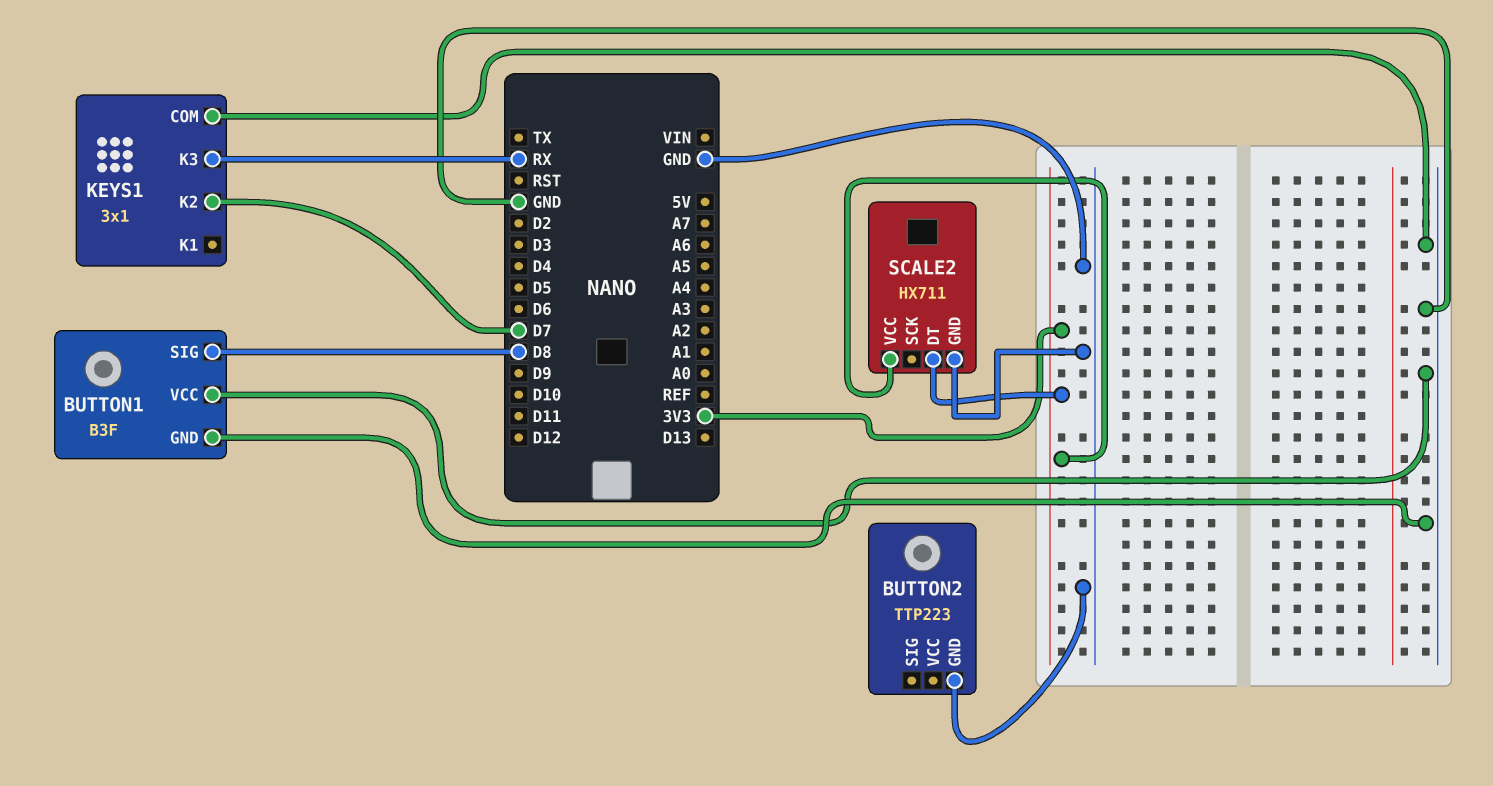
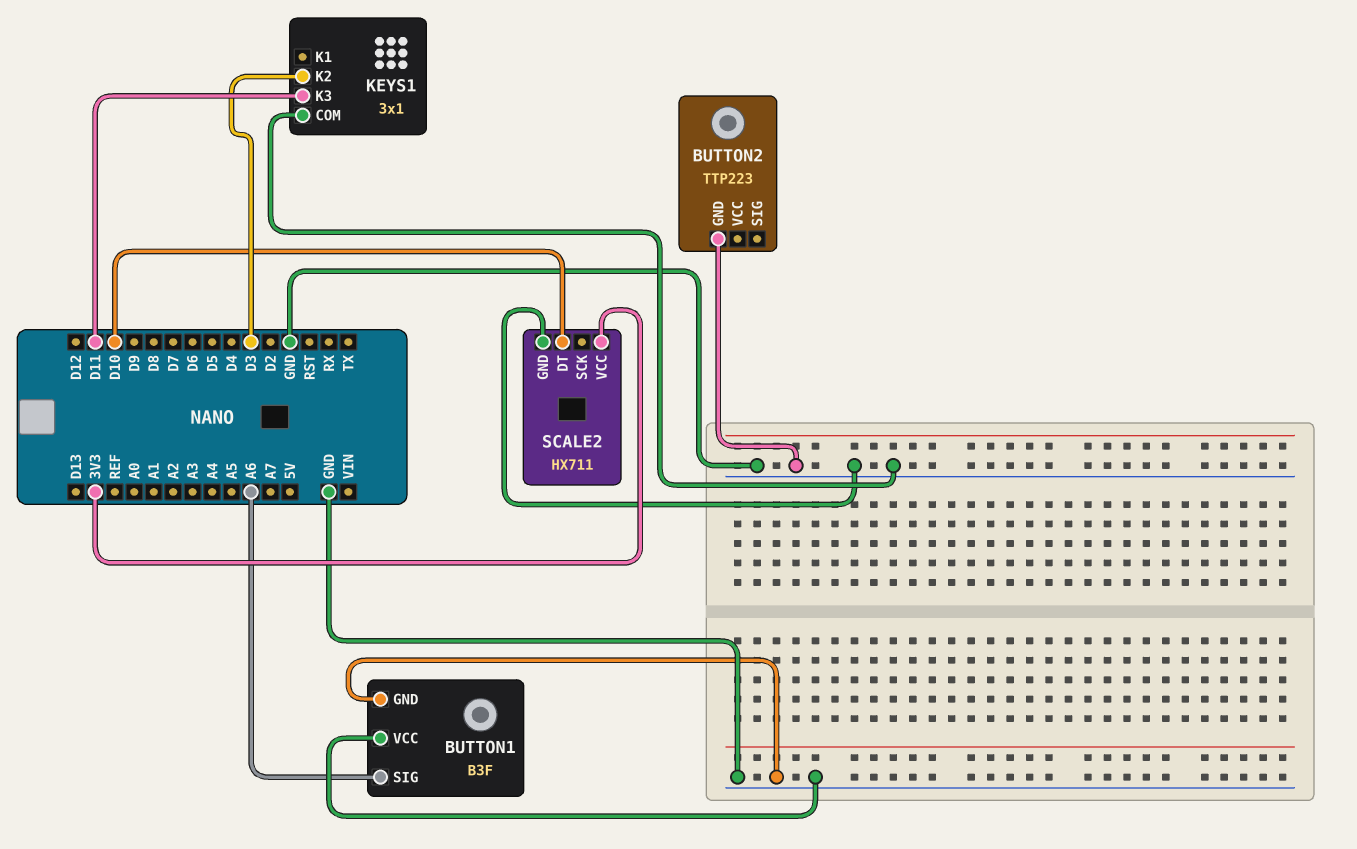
BUTTON1 pin SIG: D8 -> A6
KEYS1 pin K2: D7 -> D3
KEYS1 pin K3: RX -> D11
SCALE2 pin DT: 3V3 -> D10

